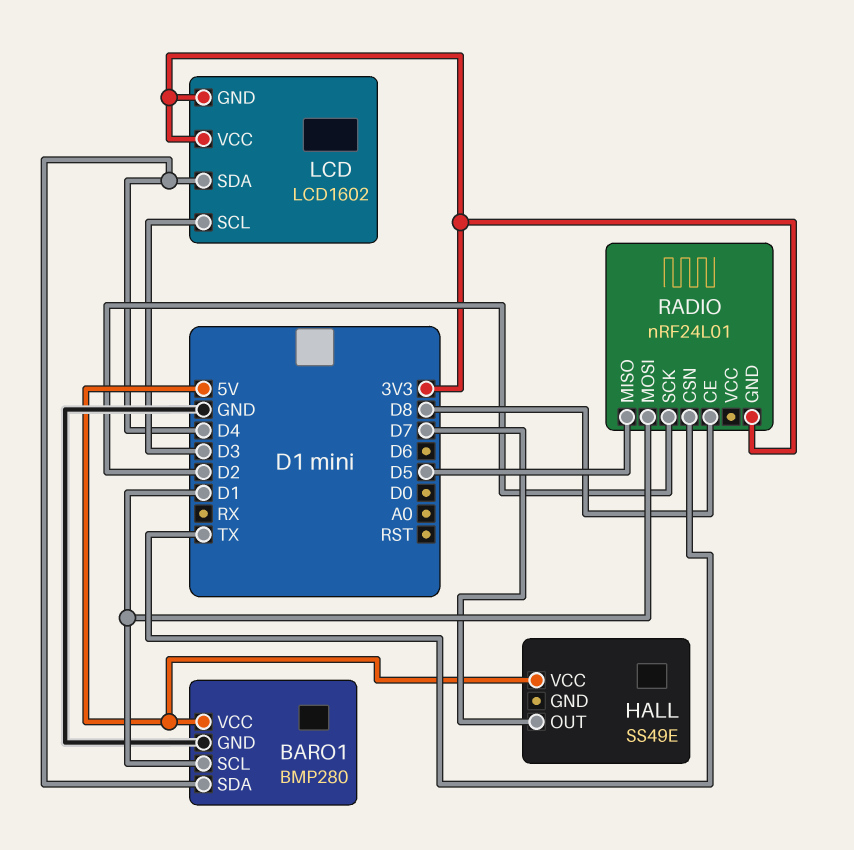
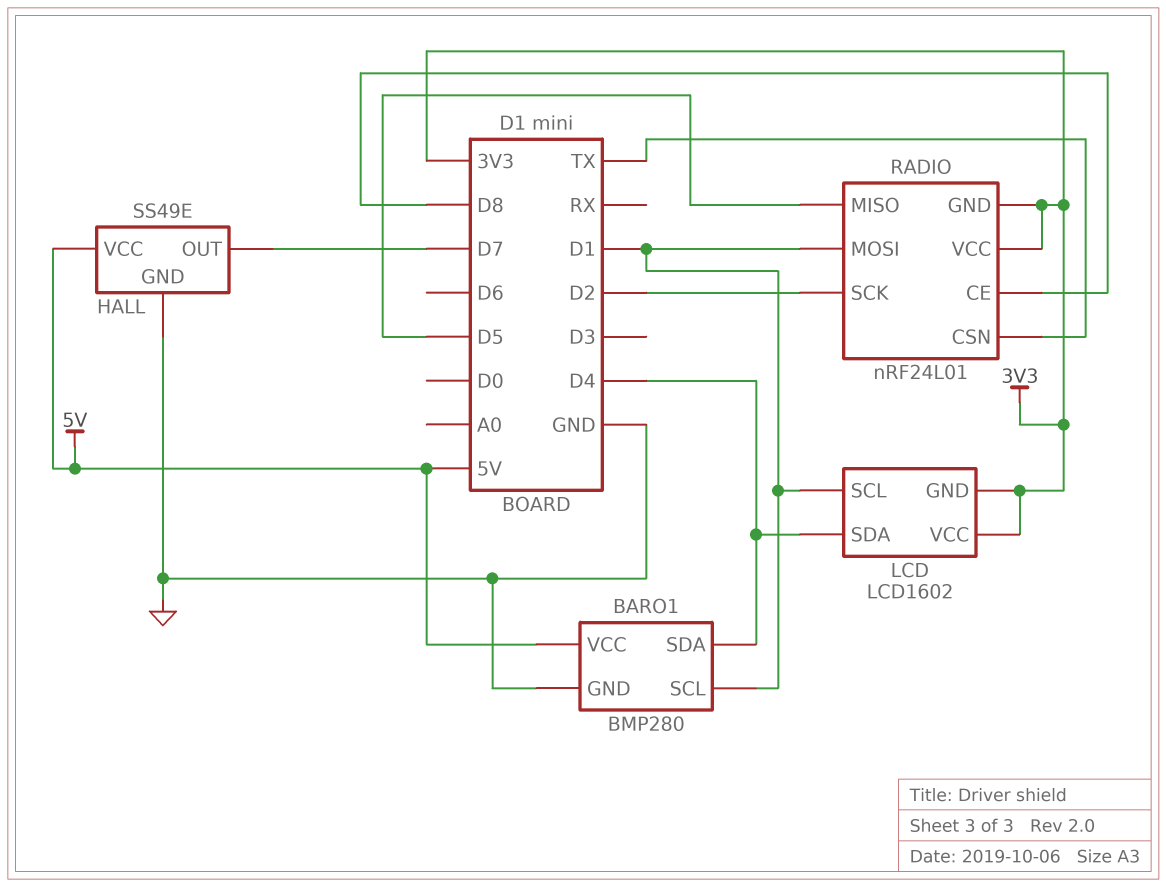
HALL pin GND: none -> GND
LCD pin SCL: D3 -> D1
RADIO pin VCC: none -> 3V3

